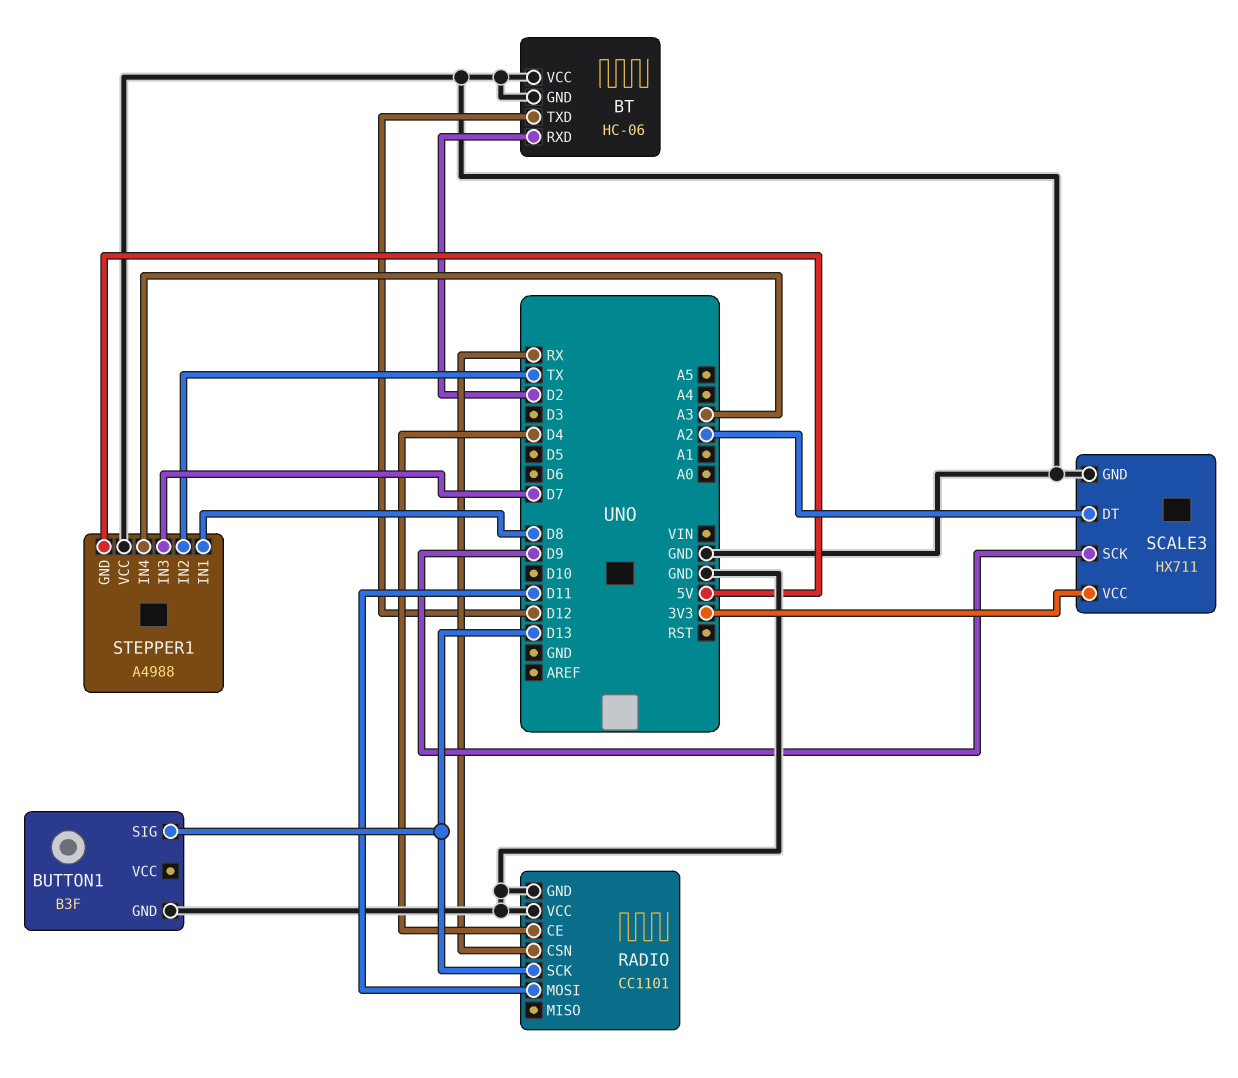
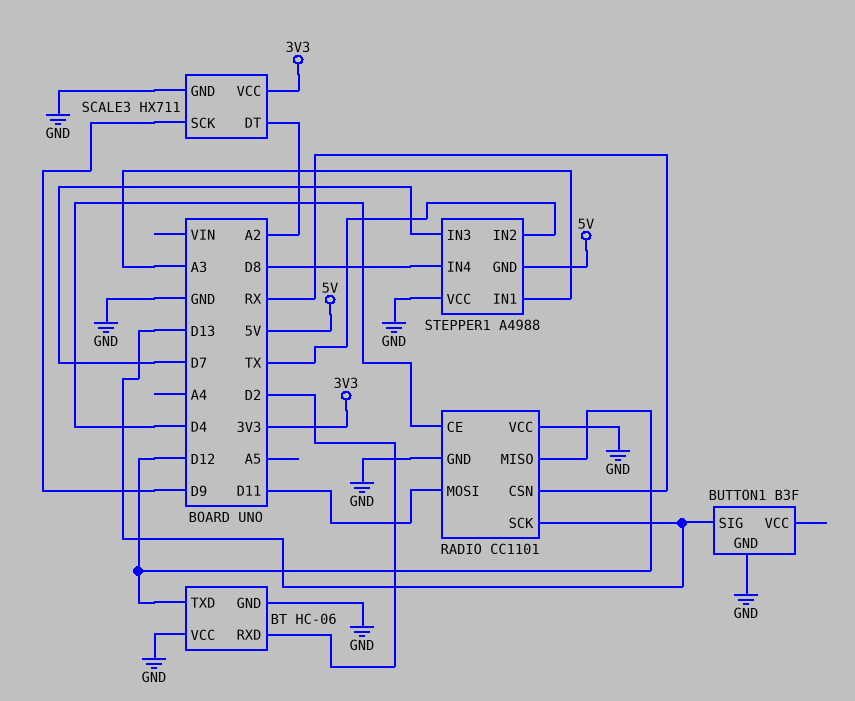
RADIO pin MISO: none -> D12
STEPPER1 pin IN1: D8 -> A3
STEPPER1 pin IN4: A3 -> D8

